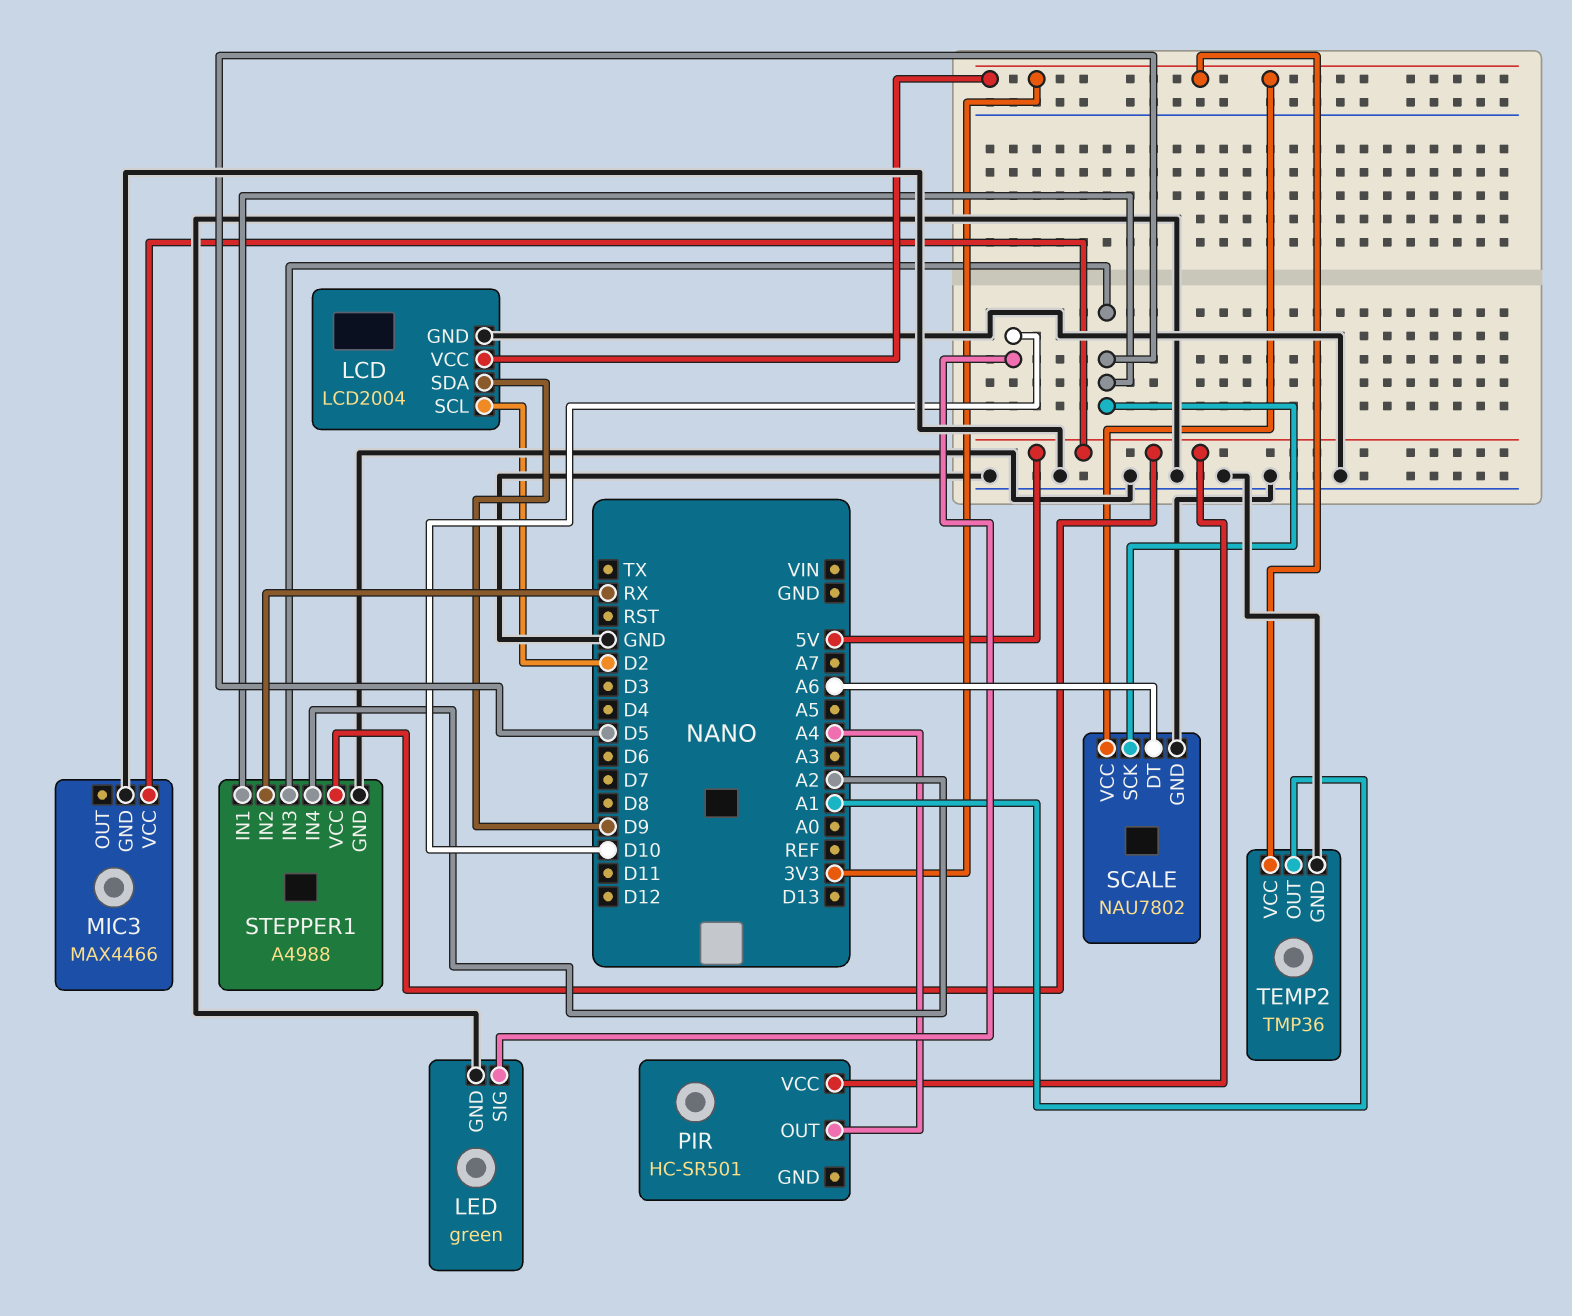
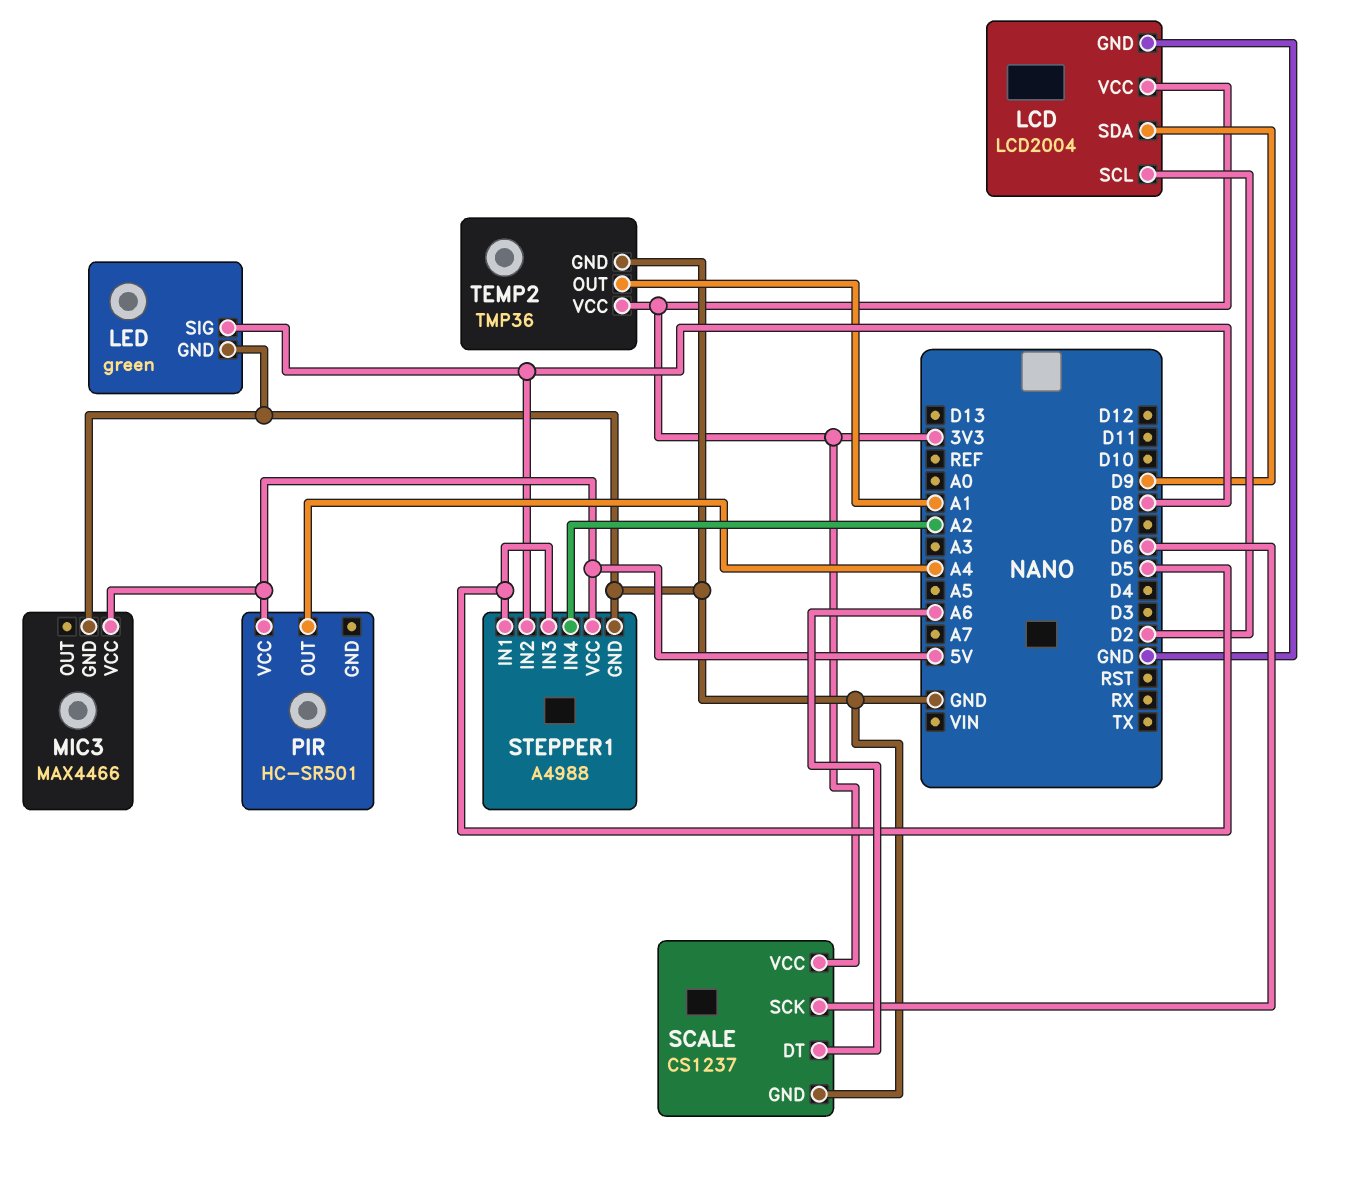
LED pin SIG: D10 -> D8
SCALE: NAU7802 -> CS1237
SCALE pin SCK: D5 -> D6
STEPPER1 pin IN2: RX -> D8

